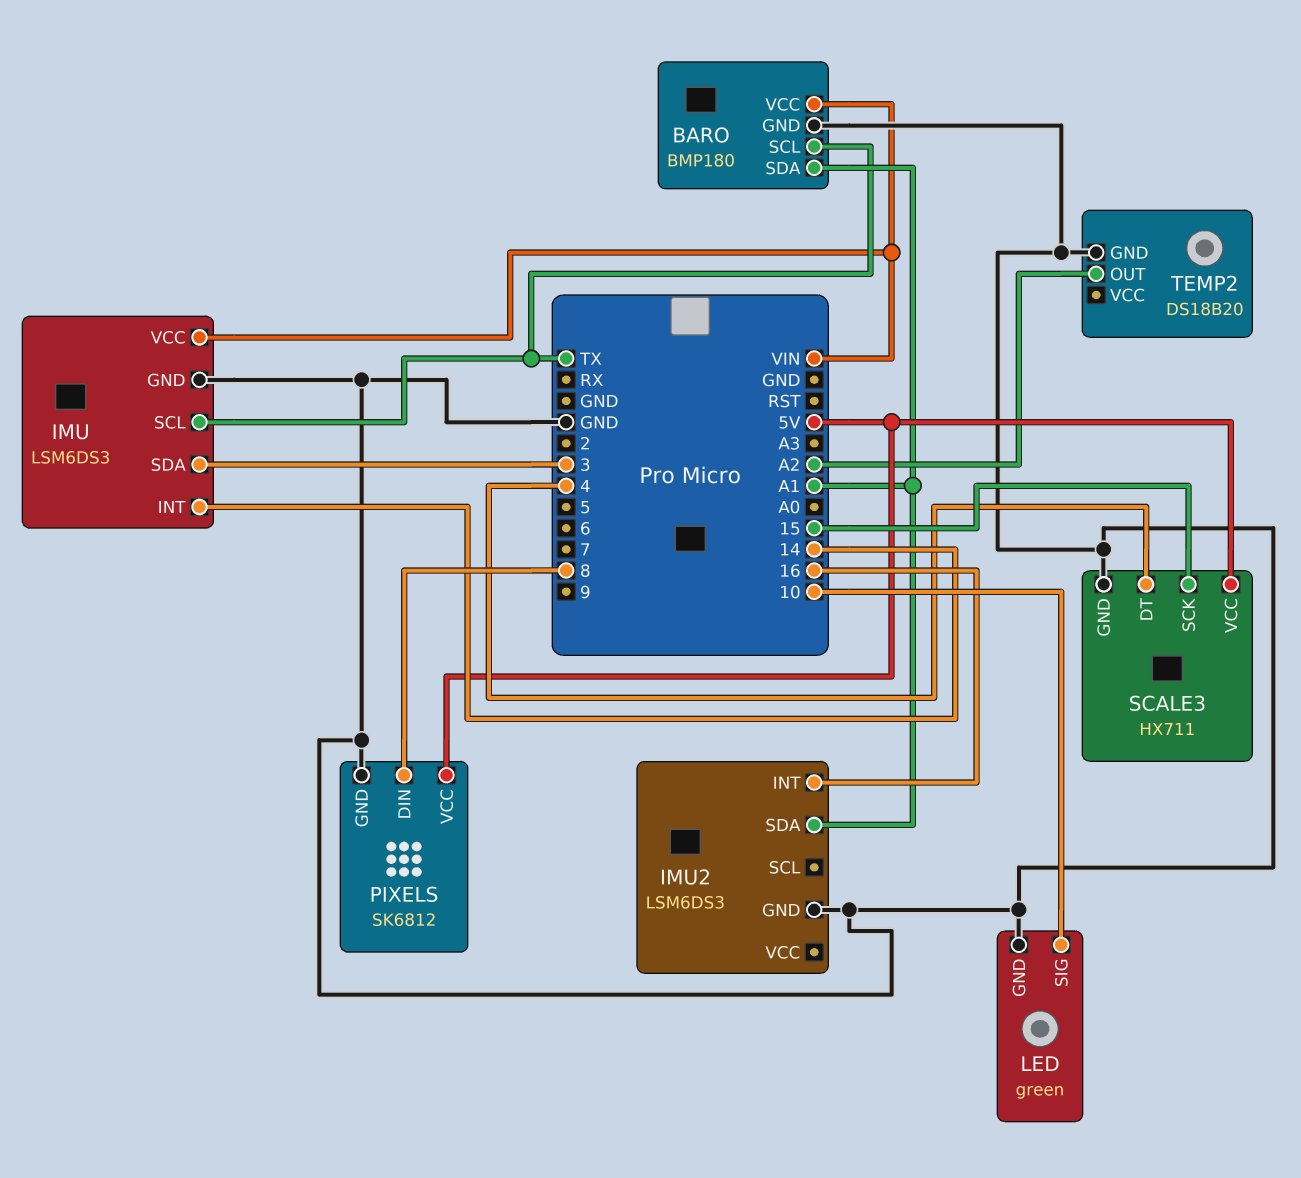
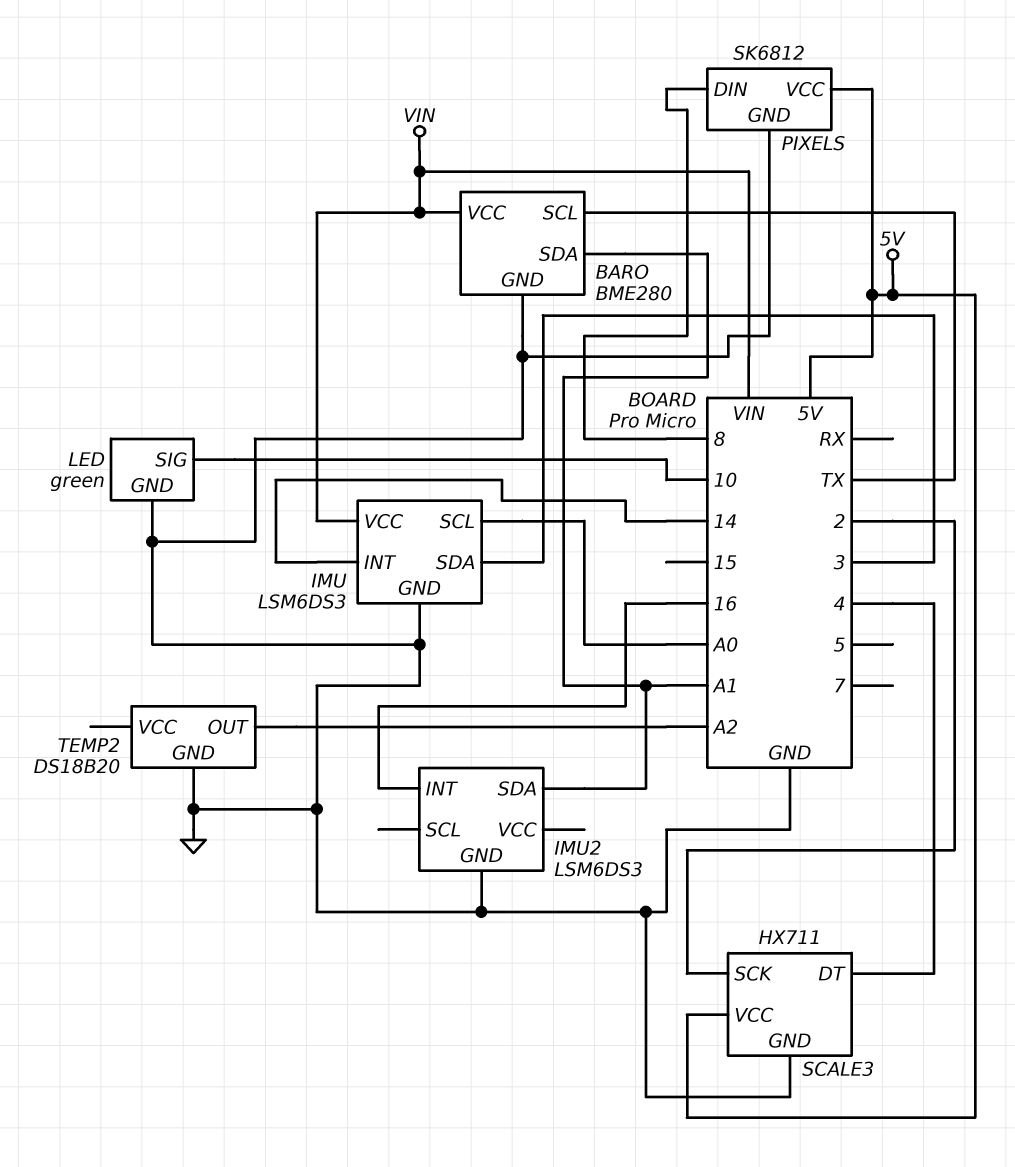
BARO: BMP180 -> BME280
IMU pin SCL: TX -> A0
SCALE3 pin SCK: 15 -> 2

